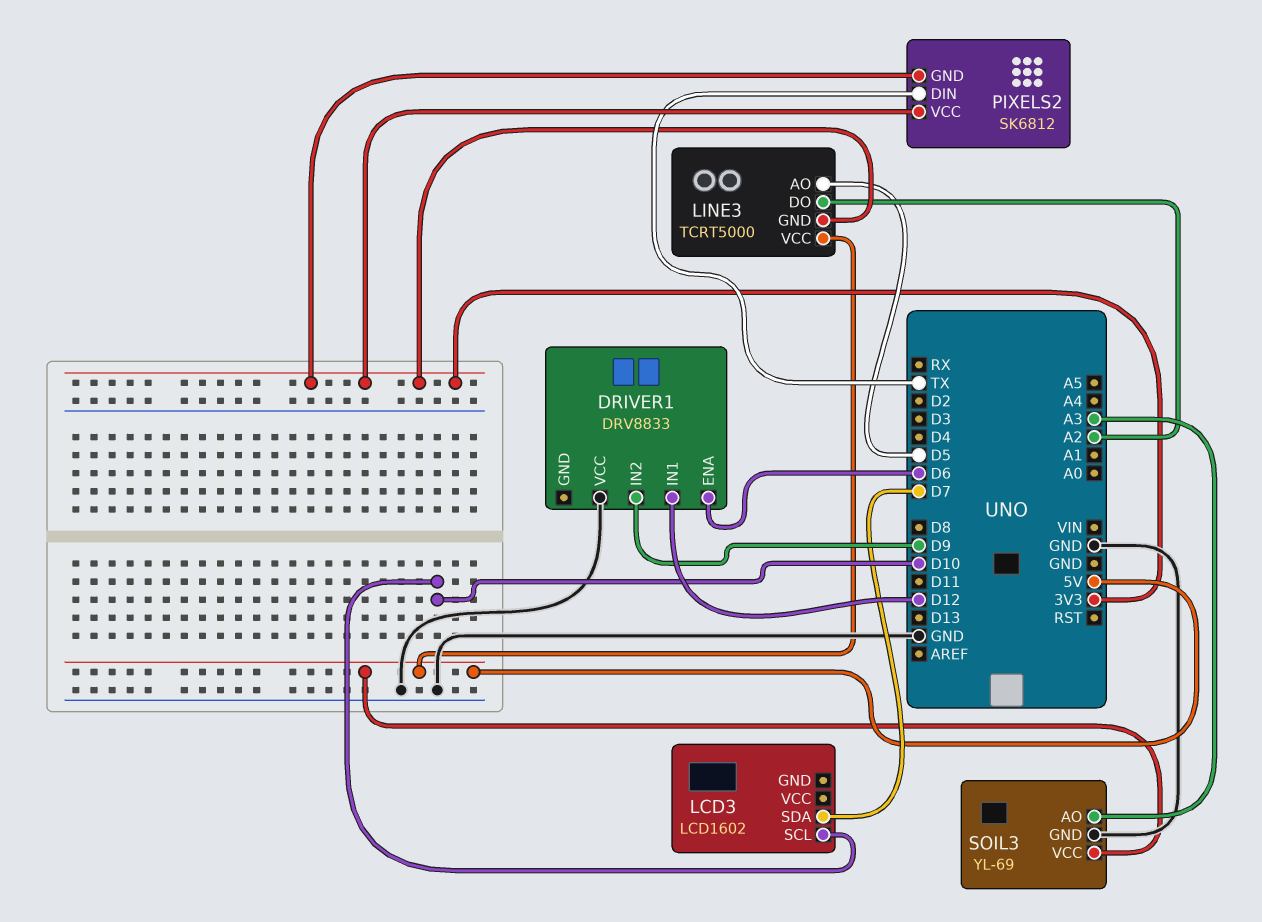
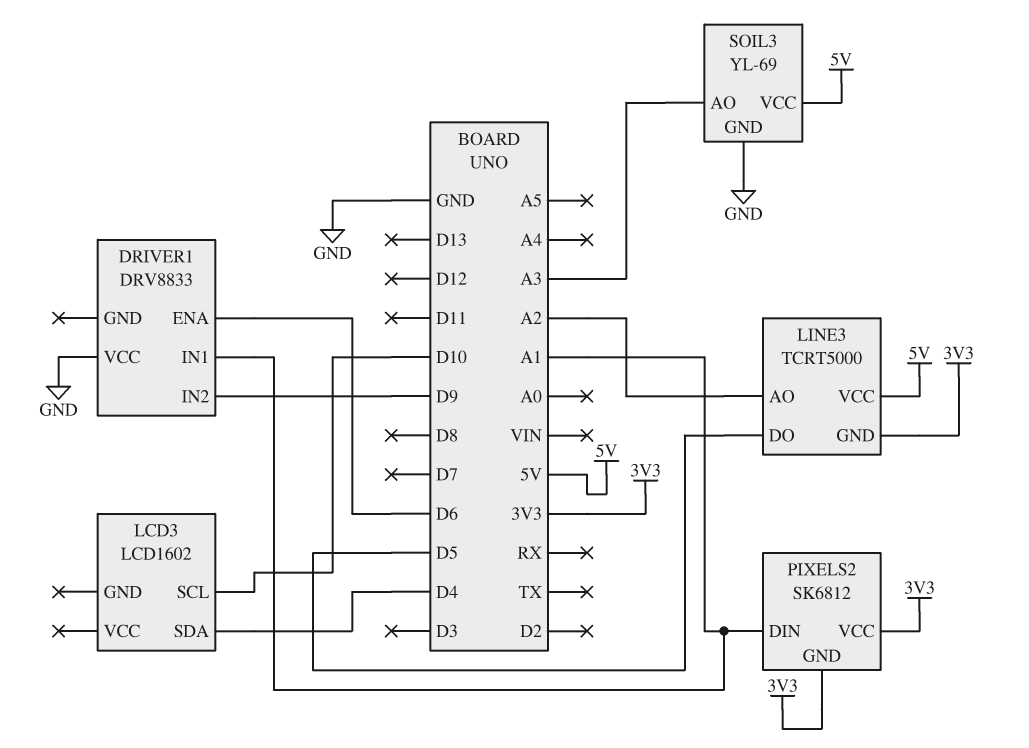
DRIVER1 pin IN1: D12 -> A1
LCD3 pin SDA: D7 -> D4
LINE3 pin AO: D5 -> A2
LINE3 pin DO: A2 -> D5
PIXELS2 pin DIN: TX -> A1

